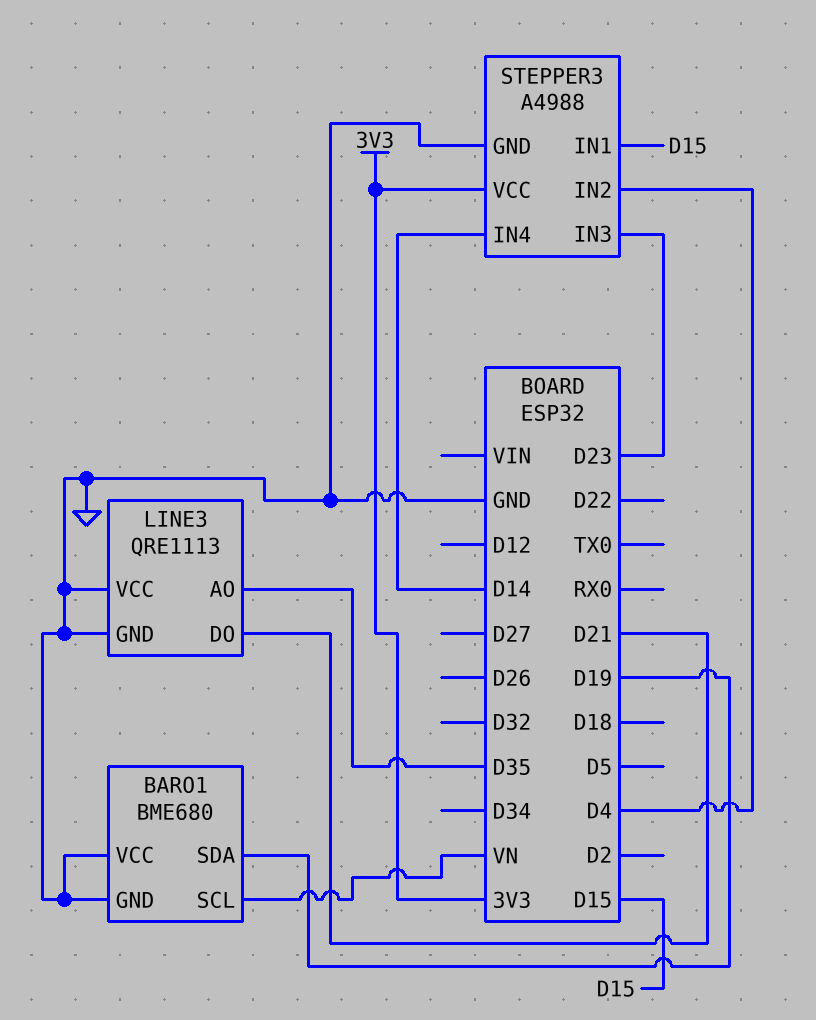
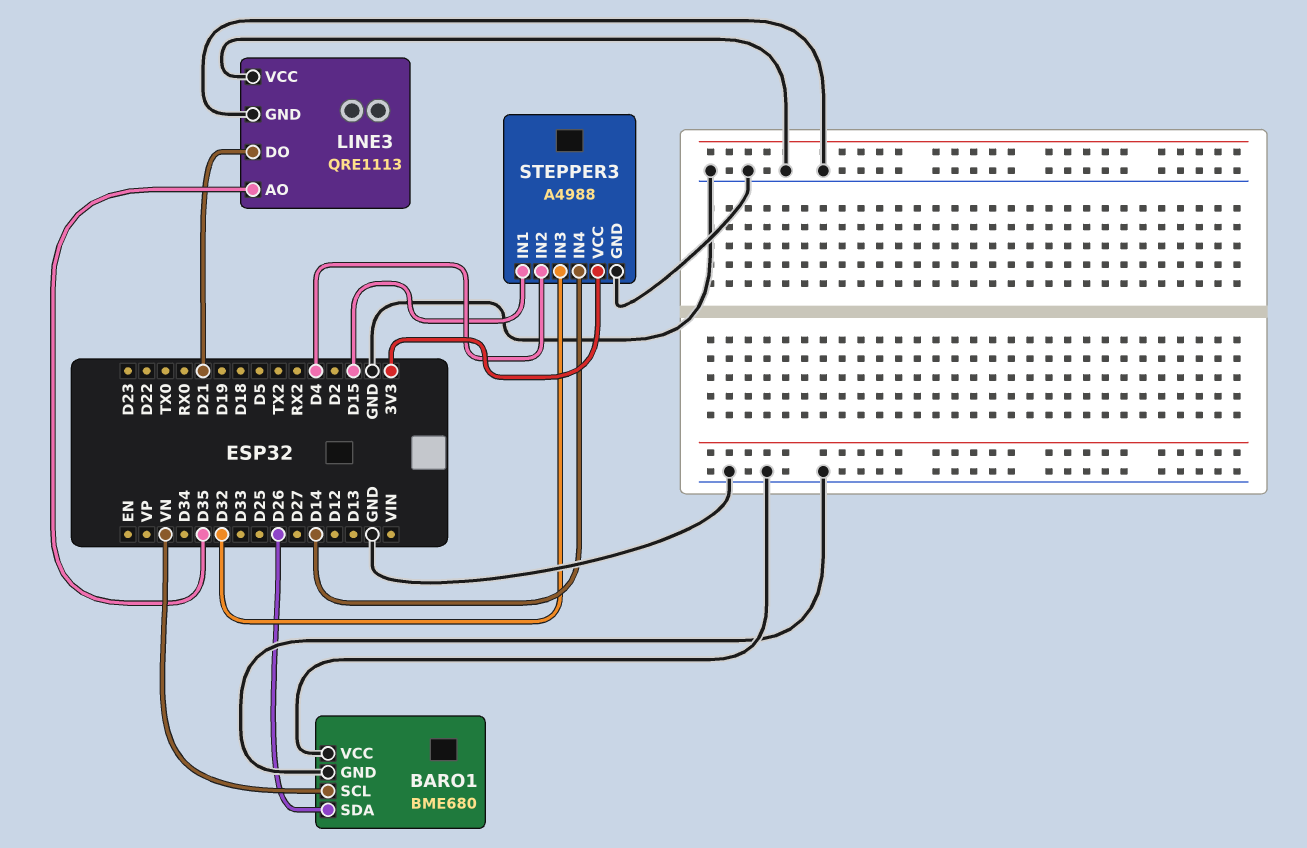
BARO1 pin SDA: D19 -> D26
STEPPER3 pin IN3: D23 -> D32

